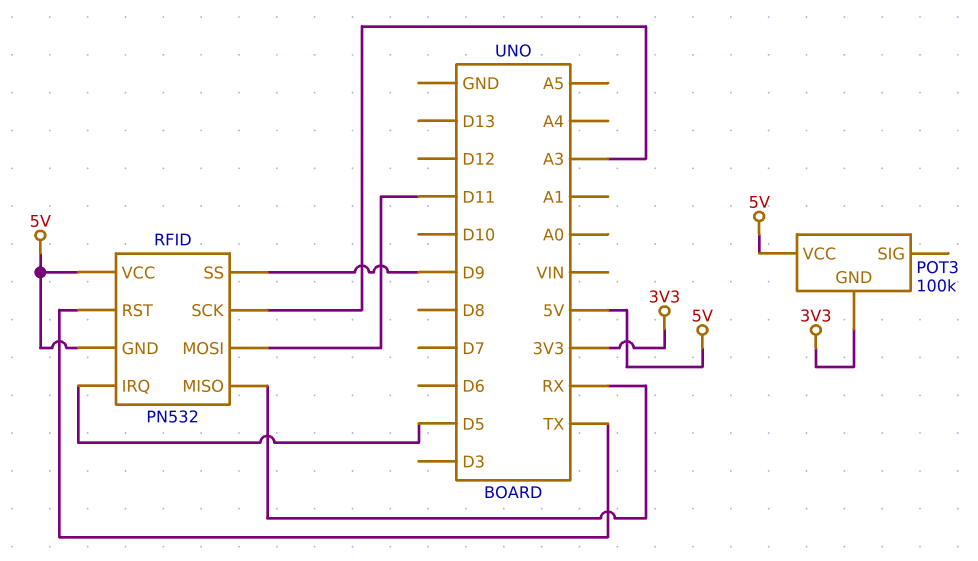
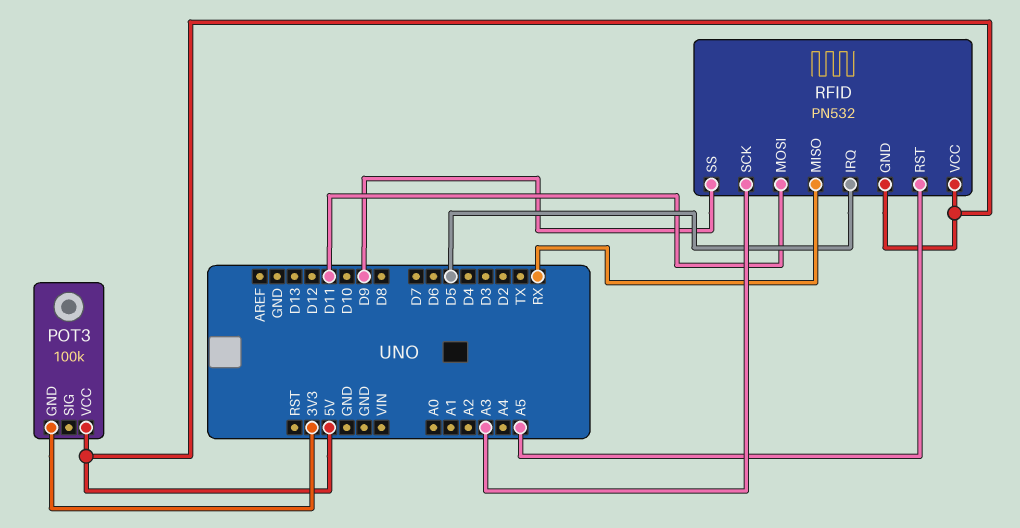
RFID pin RST: TX -> A5

